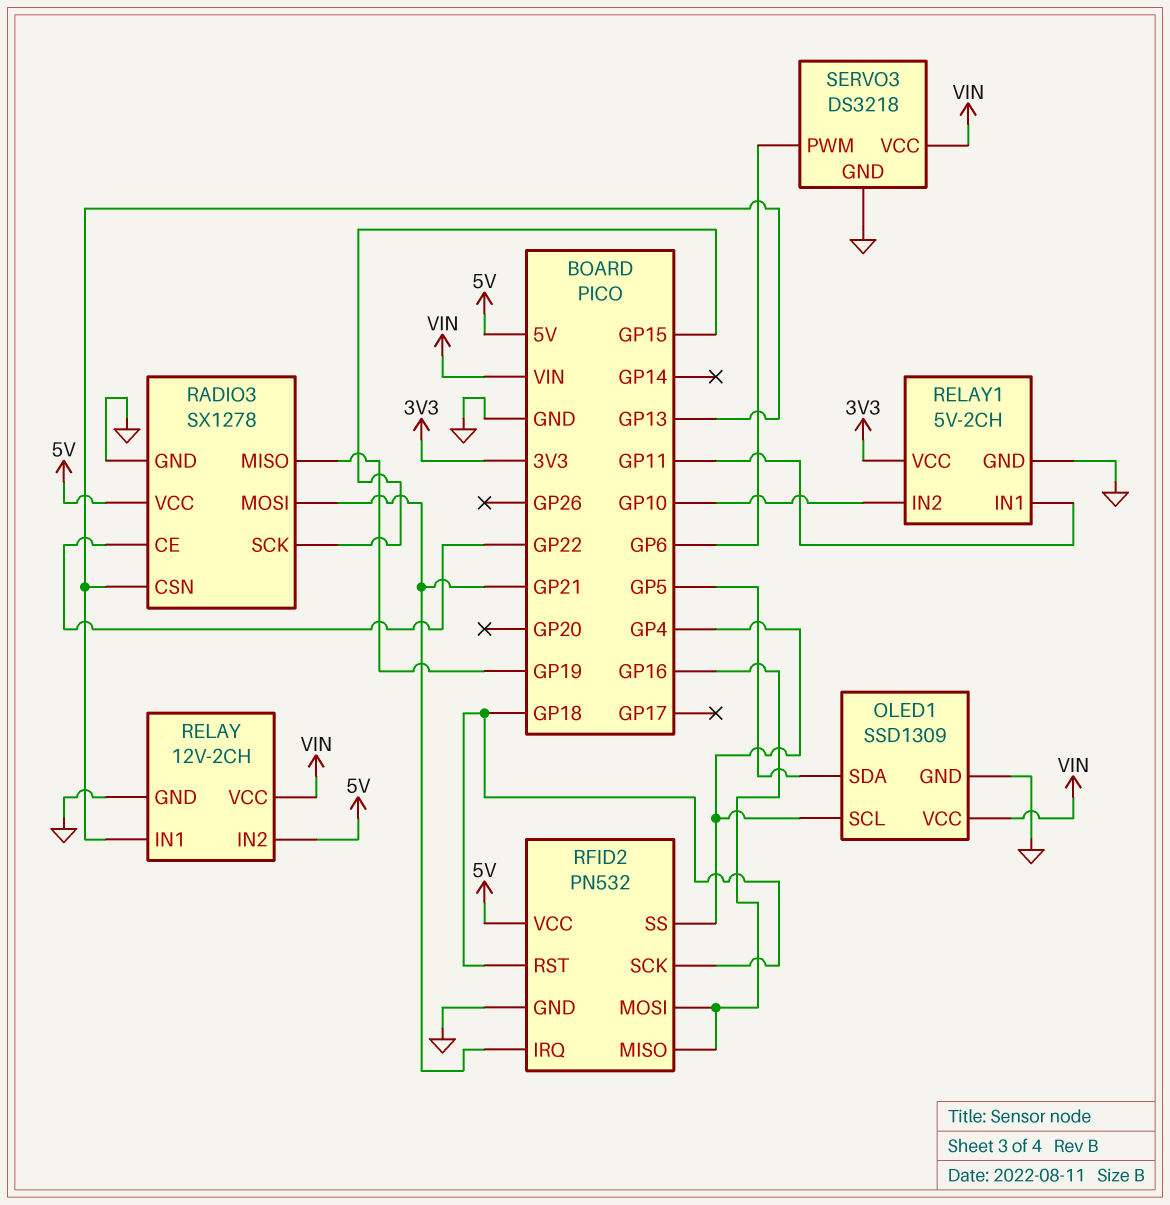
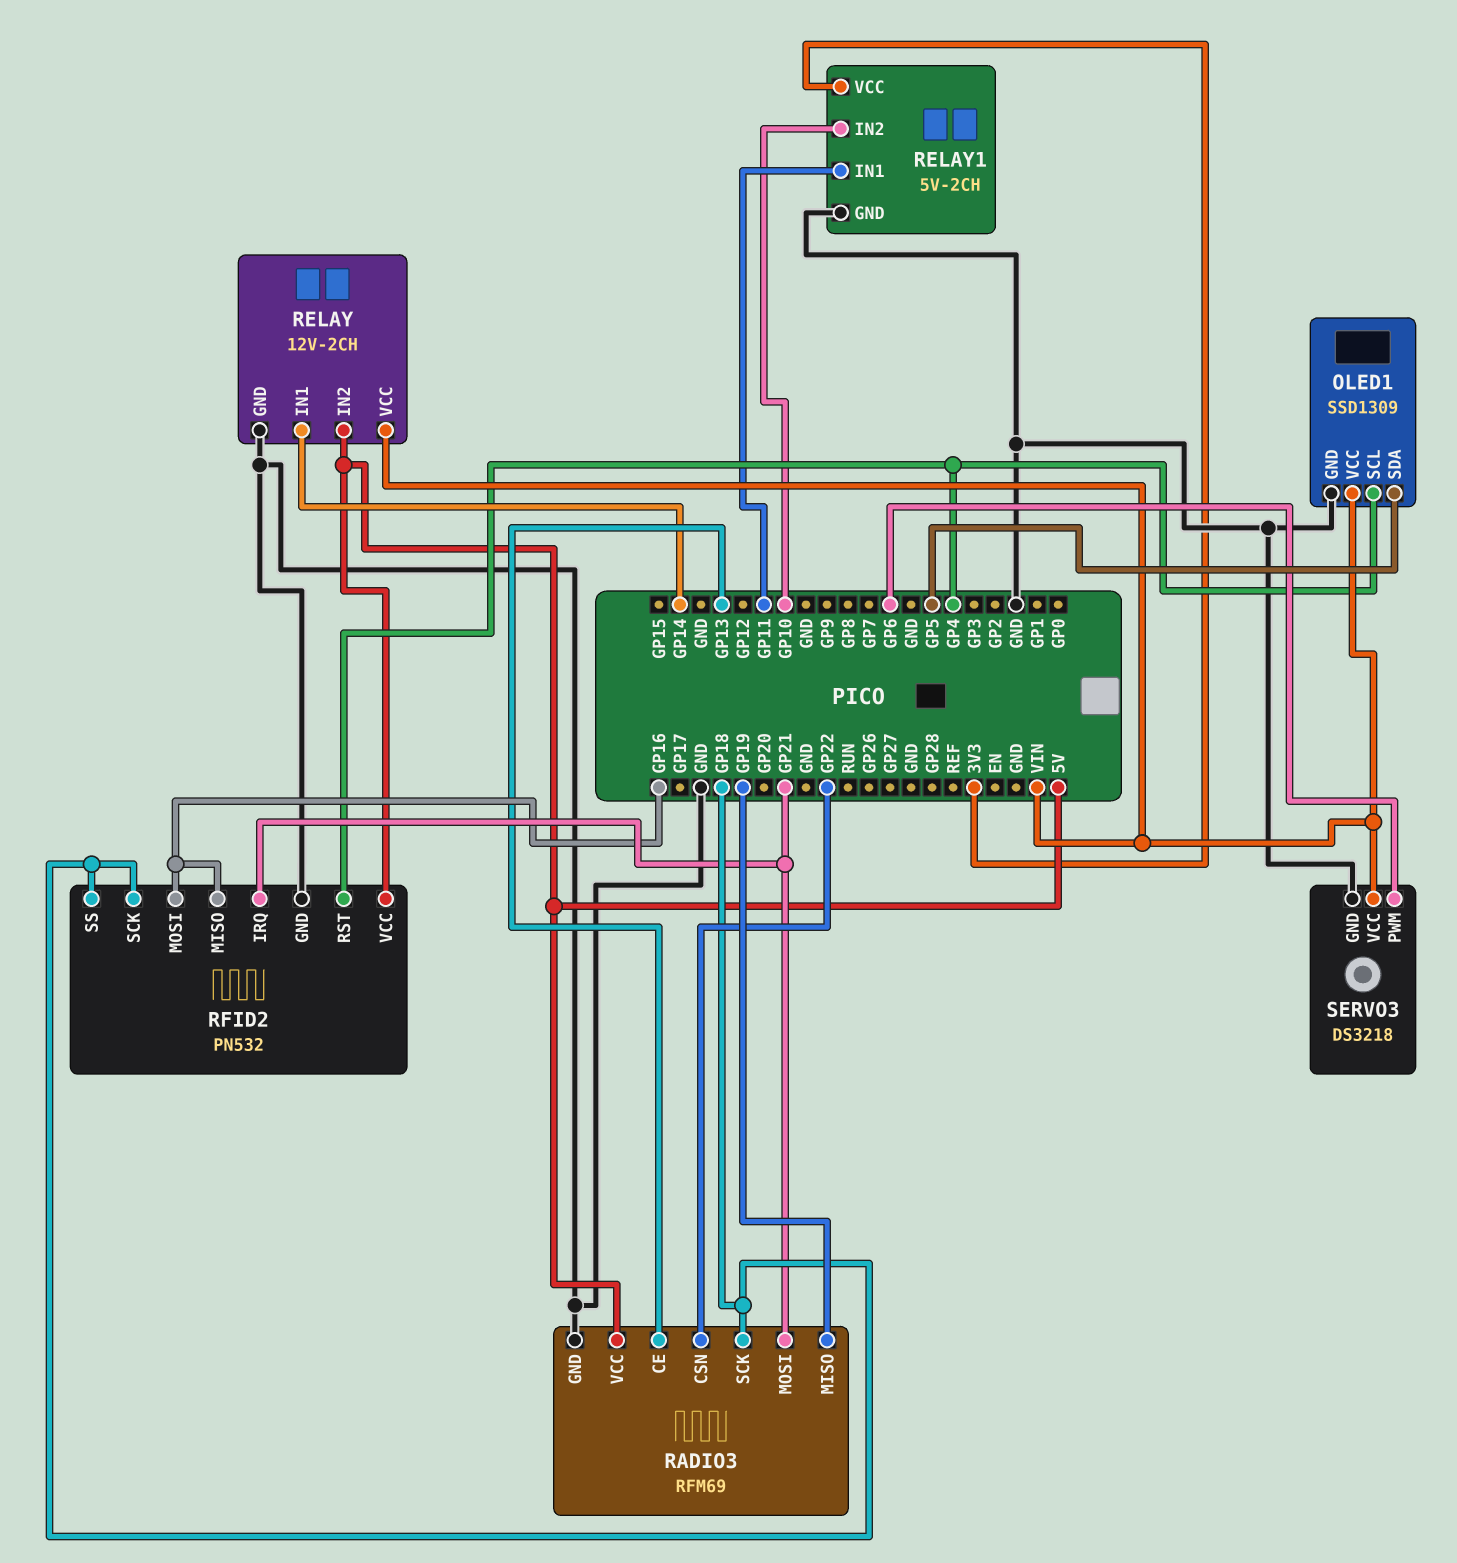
RADIO3: SX1278 -> RFM69
RADIO3 pin CE: GP22 -> GP13
RADIO3 pin CSN: GP13 -> GP22
RADIO3 pin SCK: GP15 -> GP18
RELAY pin IN1: GP13 -> GP14
RFID2 pin RST: GP18 -> GP4
RFID2 pin SS: GP4 -> GP18

